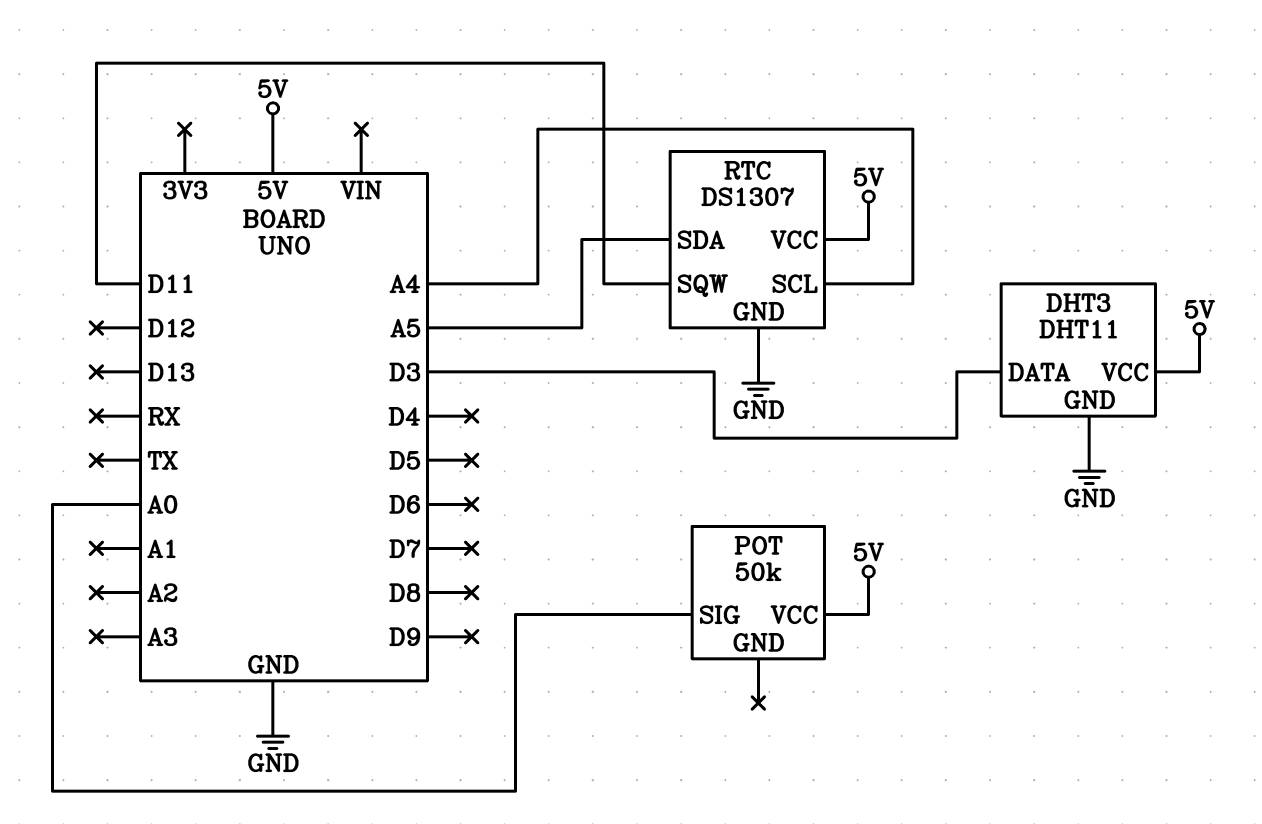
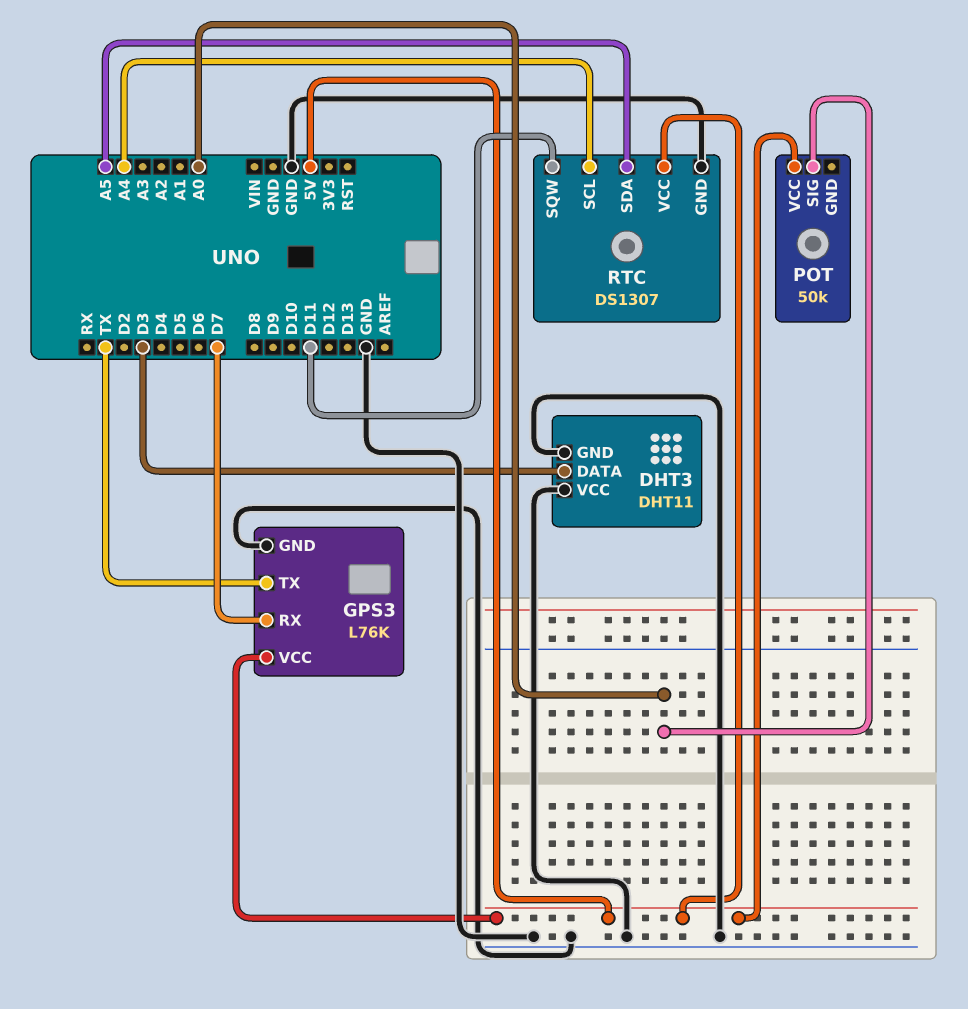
DHT3 pin VCC: 5V -> GND
GPS3: none -> L76K
GPS3 pin GND: none -> GND
GPS3 pin RX: none -> D7
GPS3 pin TX: none -> TX
GPS3 pin VCC: none -> 5V

